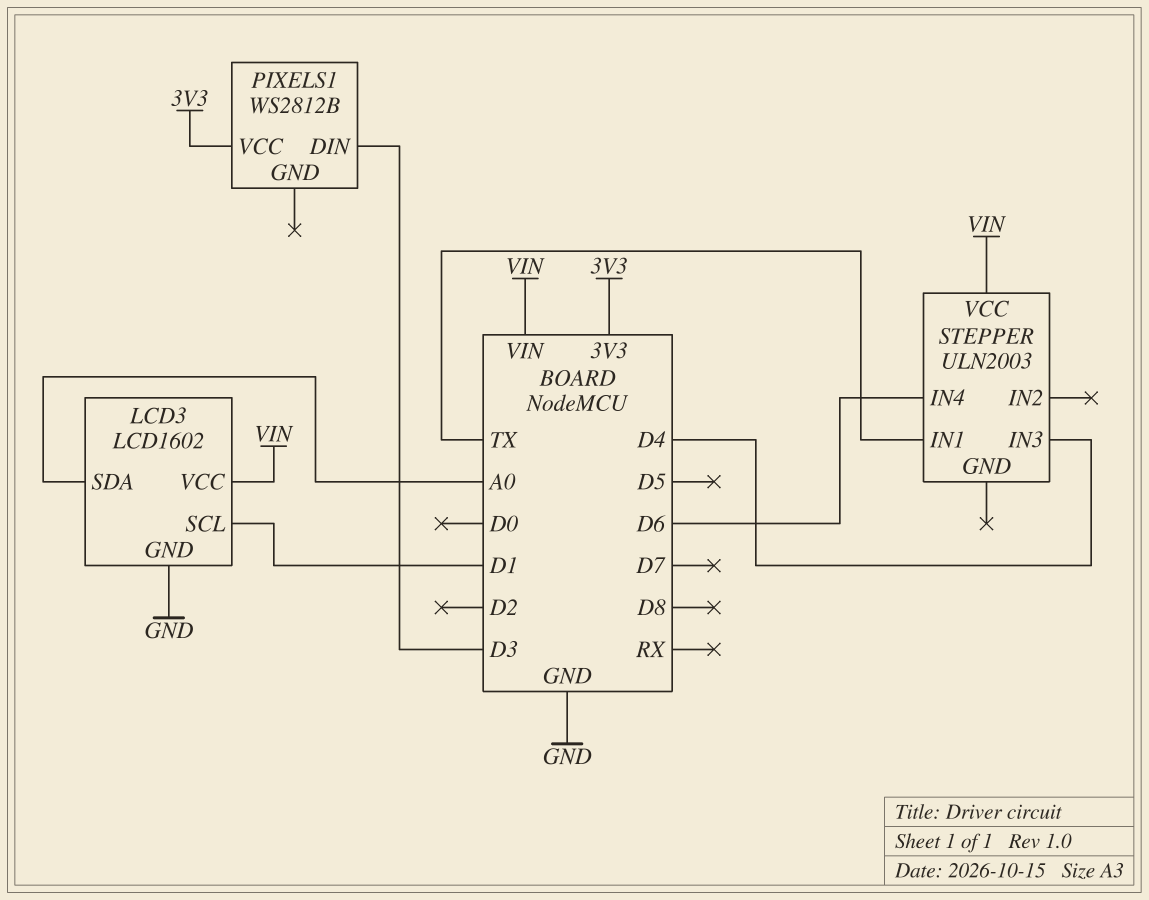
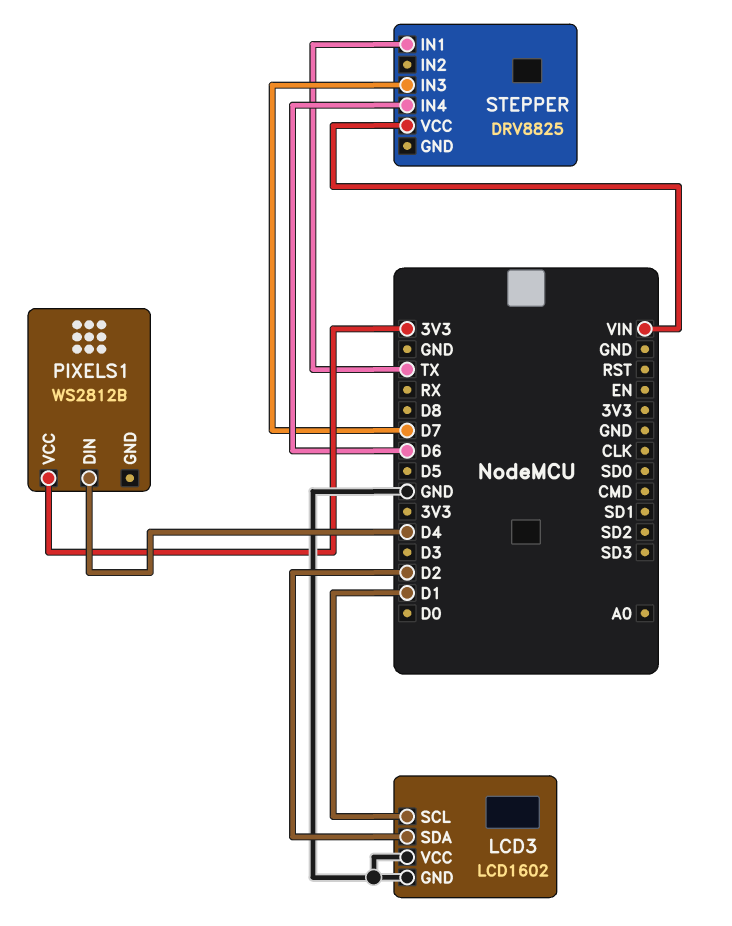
LCD3 pin SDA: A0 -> D2
LCD3 pin VCC: VIN -> GND
PIXELS1 pin DIN: D3 -> D4
STEPPER: ULN2003 -> DRV8825
STEPPER pin IN3: D4 -> D7

